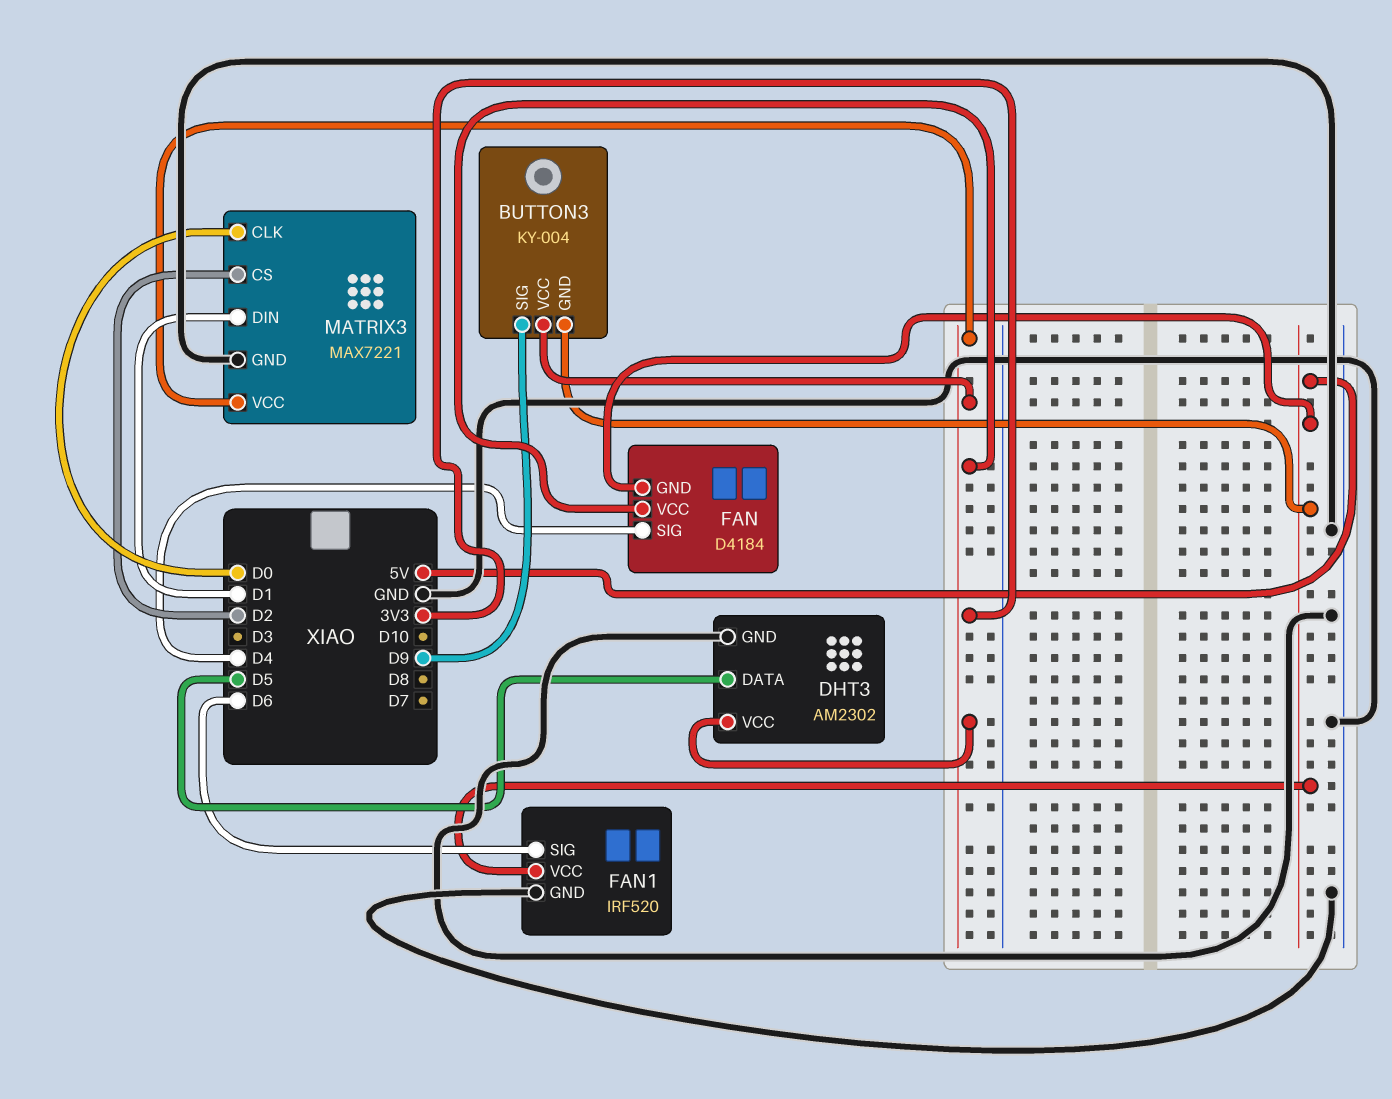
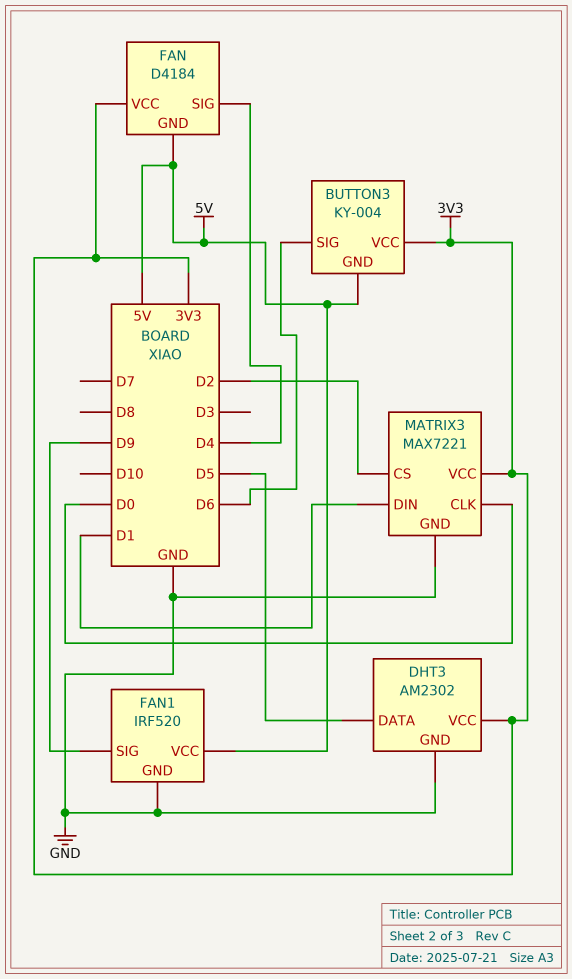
BUTTON3 pin SIG: D9 -> D6
FAN1 pin SIG: D6 -> D9

